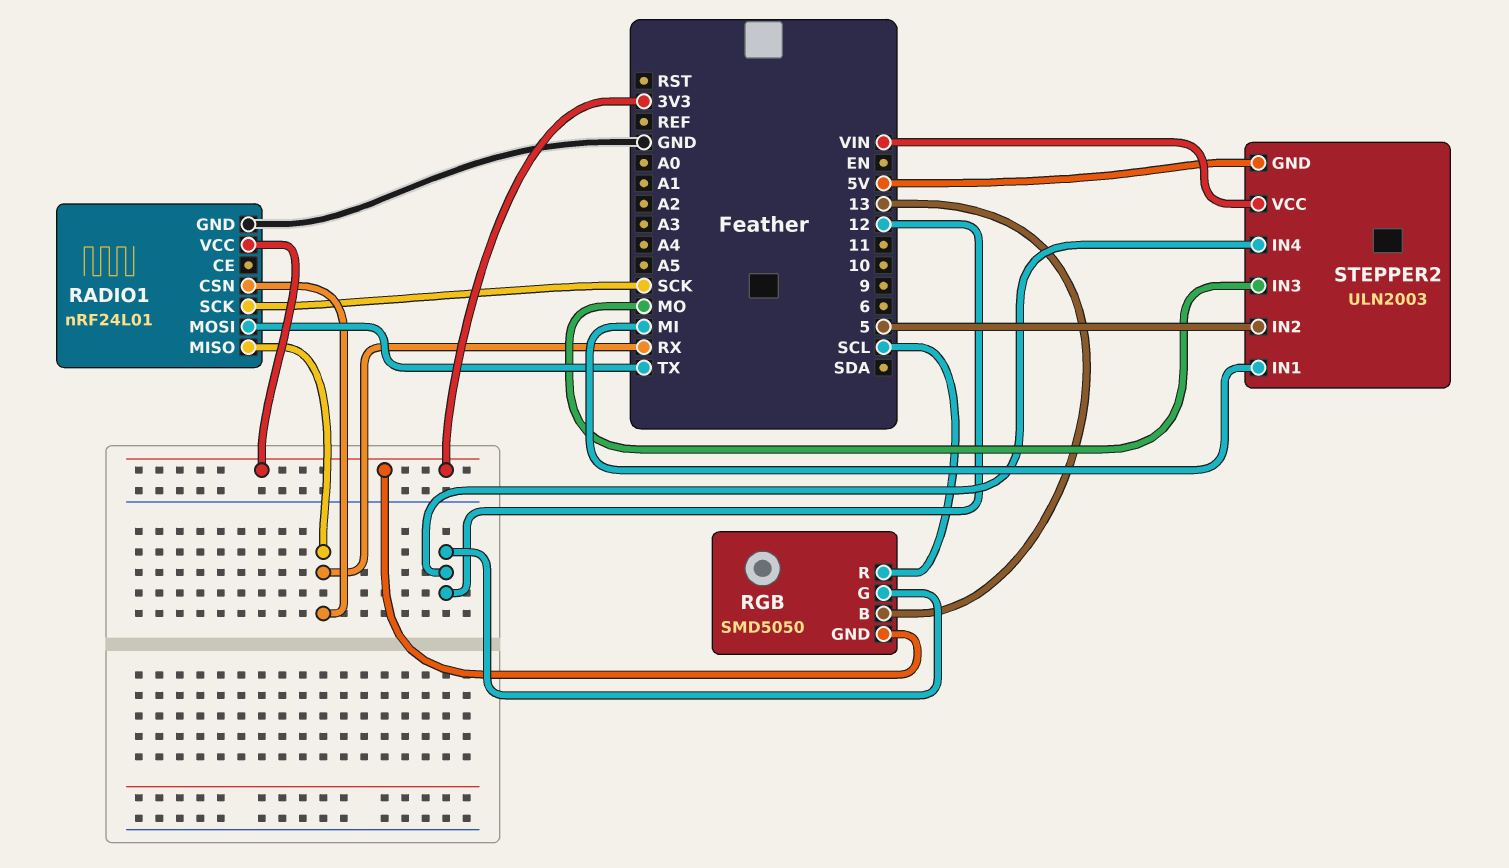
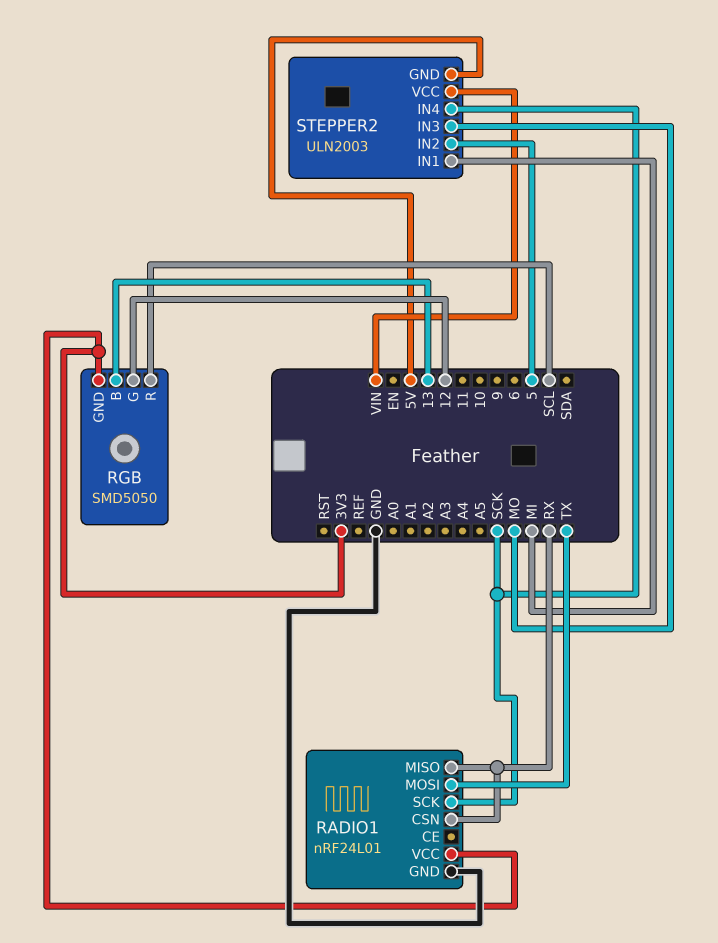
STEPPER2 pin IN4: 12 -> SCK

